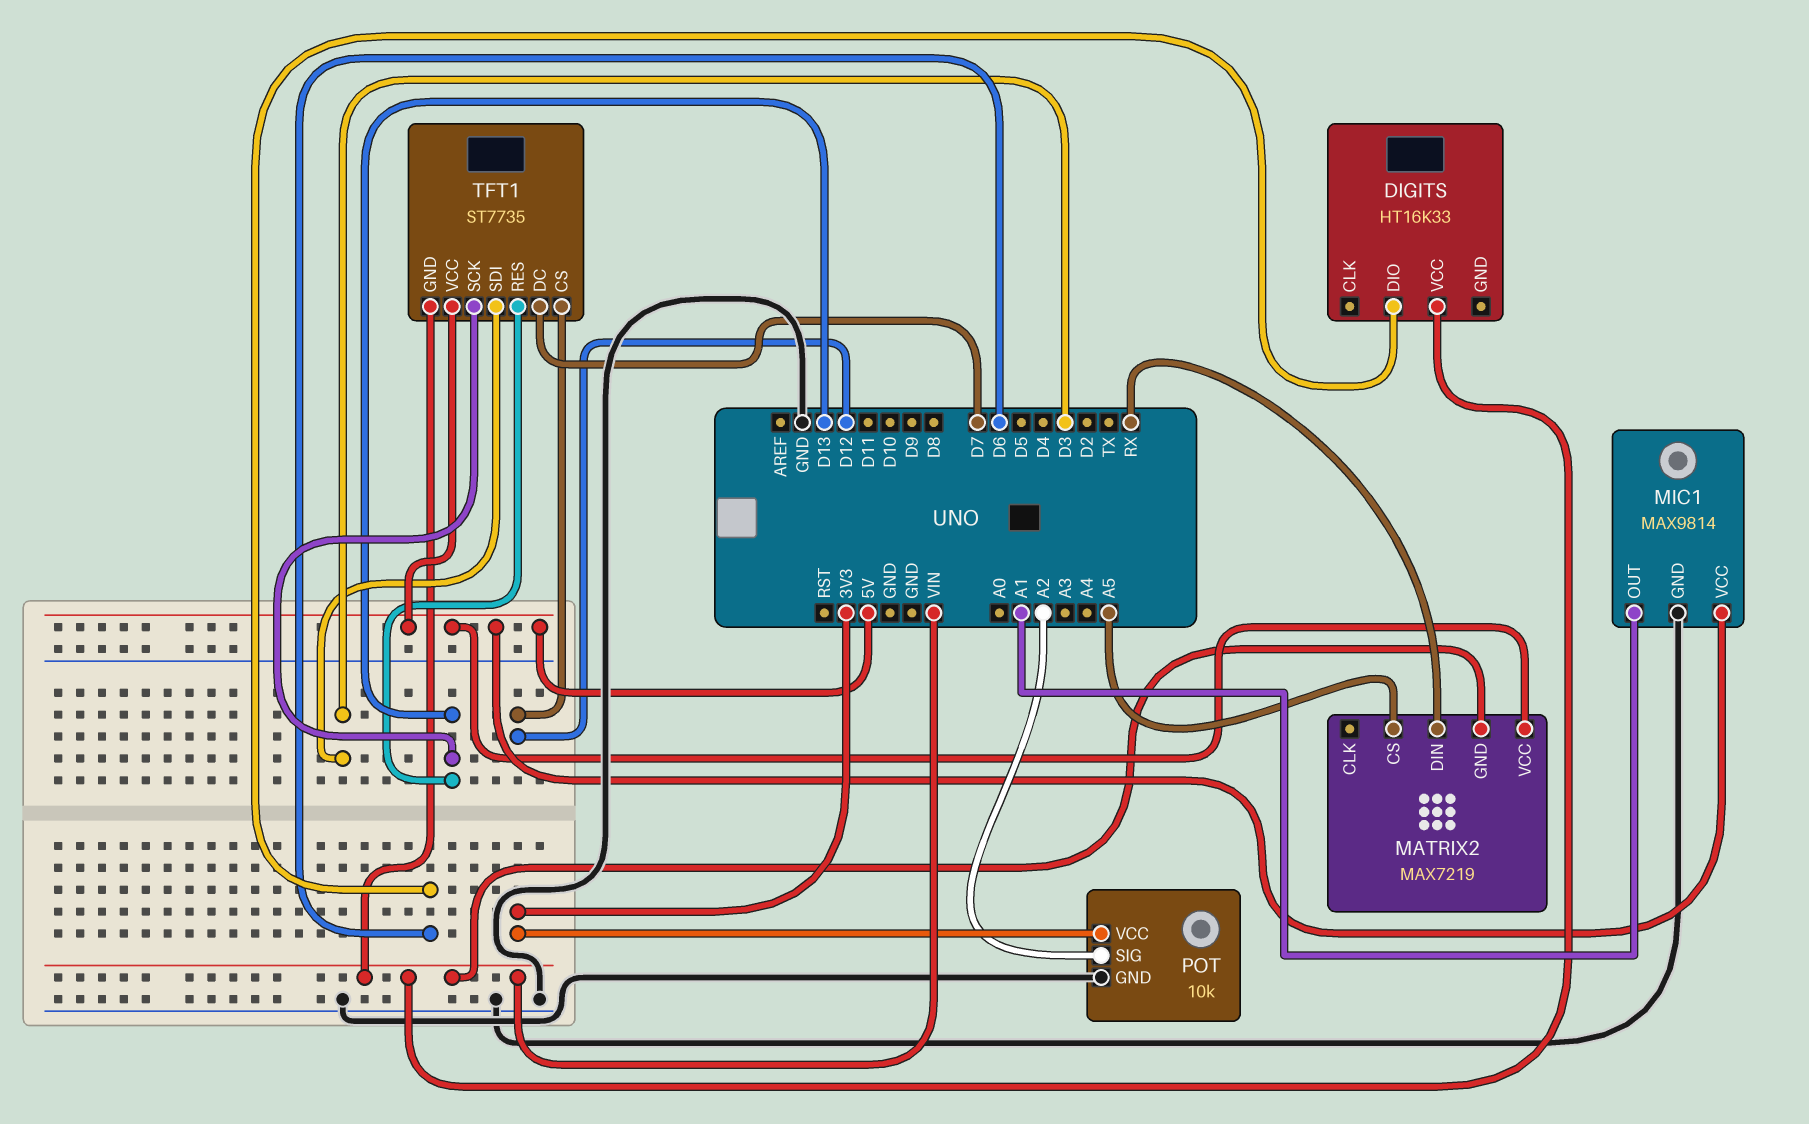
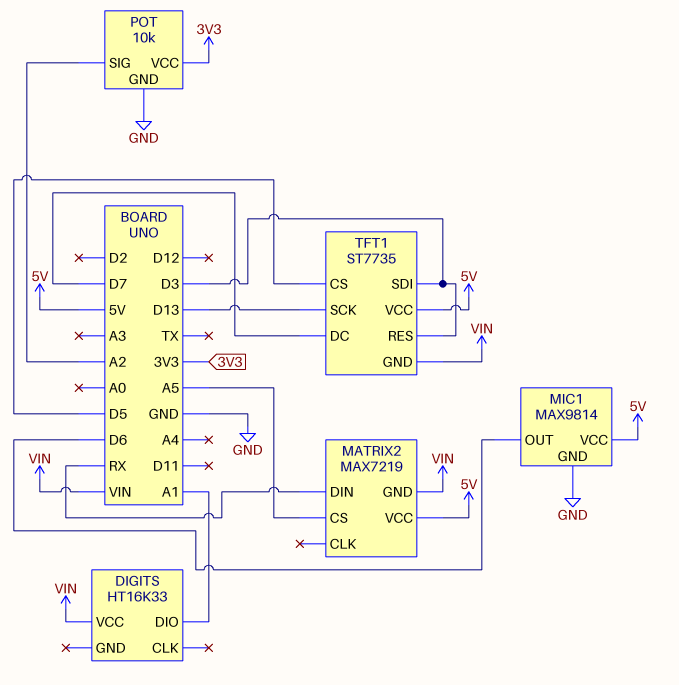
DIGITS pin DIO: D6 -> A1
MIC1 pin OUT: A1 -> D6
TFT1 pin CS: D12 -> D5
TFT1 pin RES: D13 -> D3

